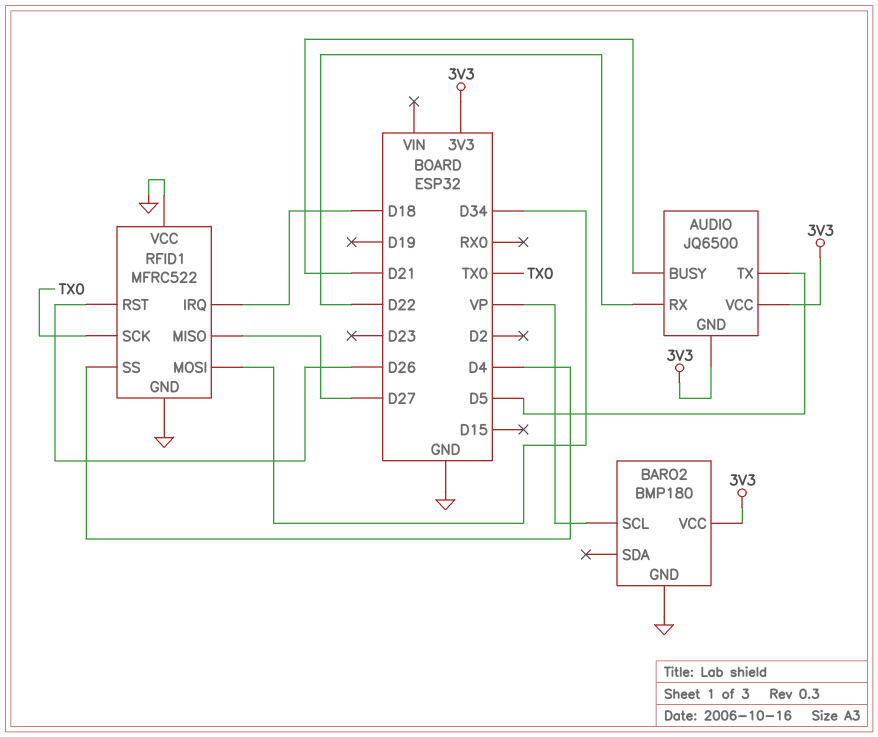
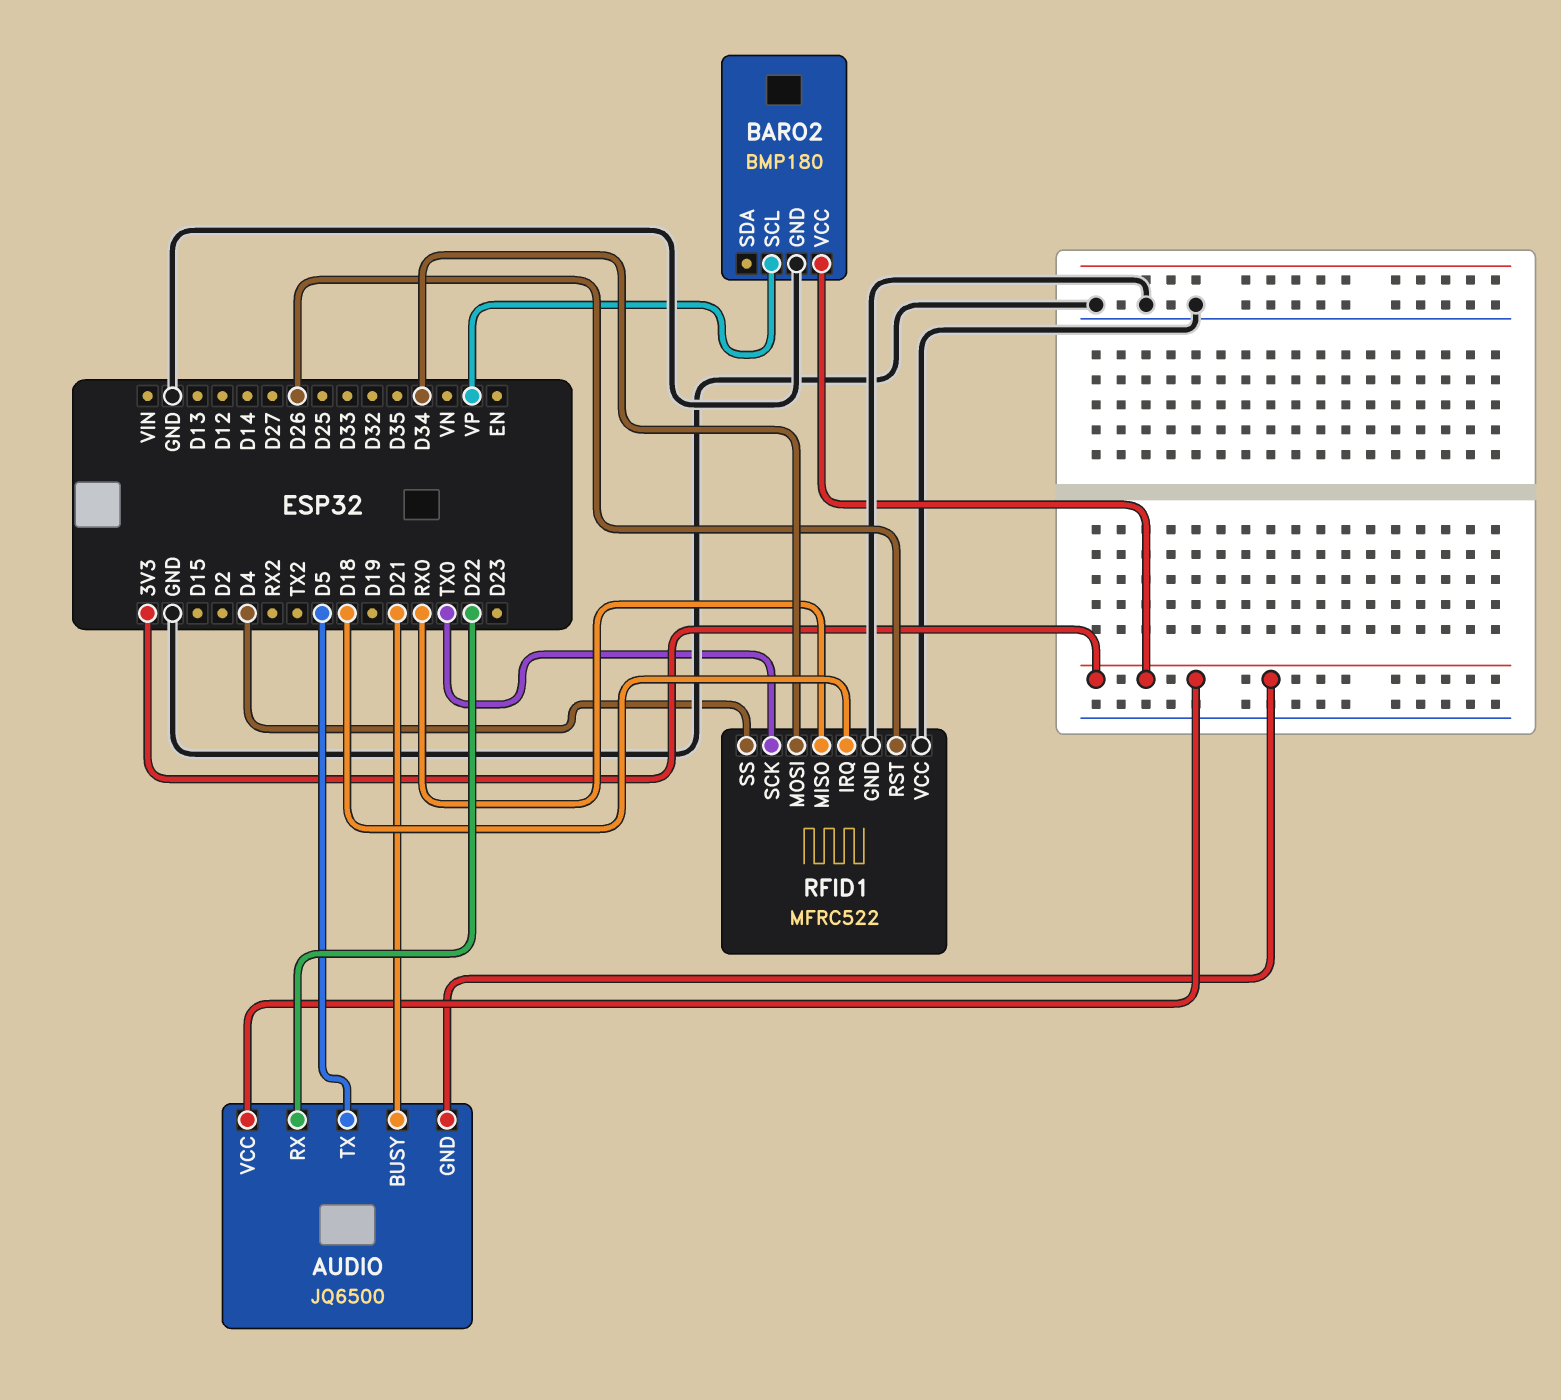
RFID1 pin MISO: D27 -> RX0

